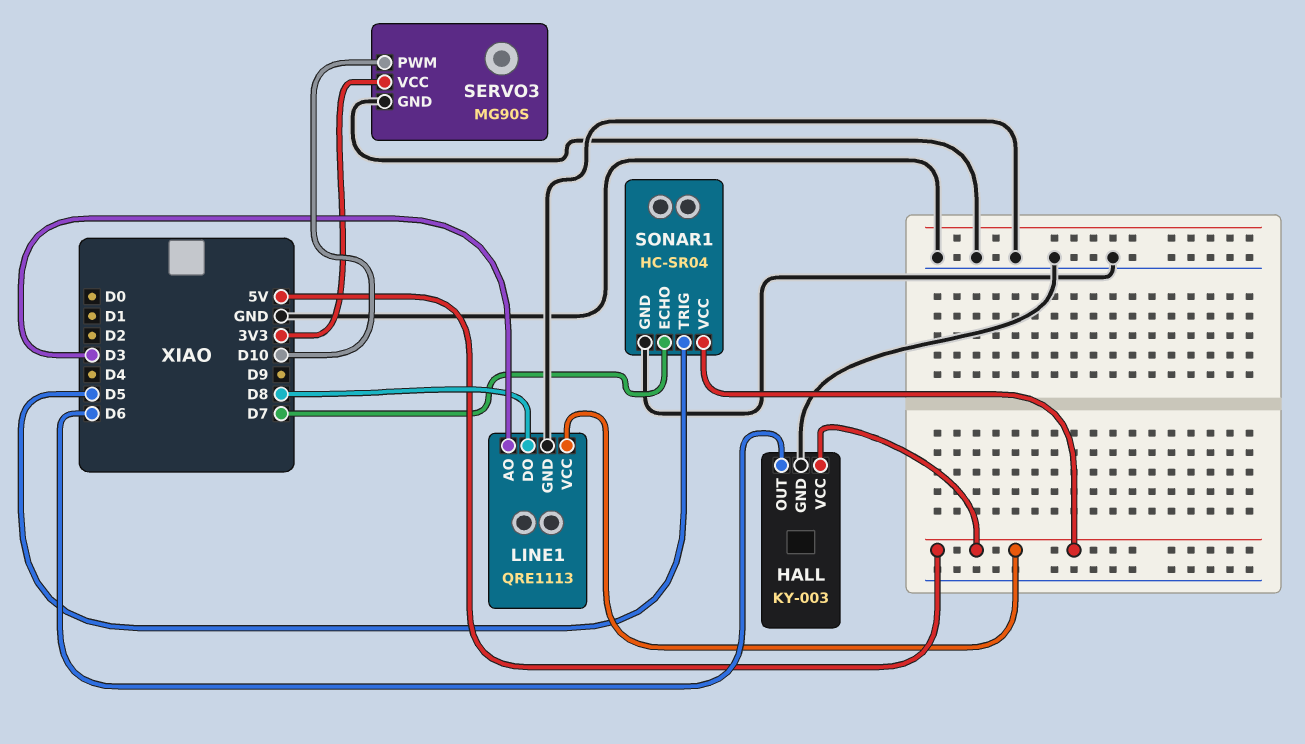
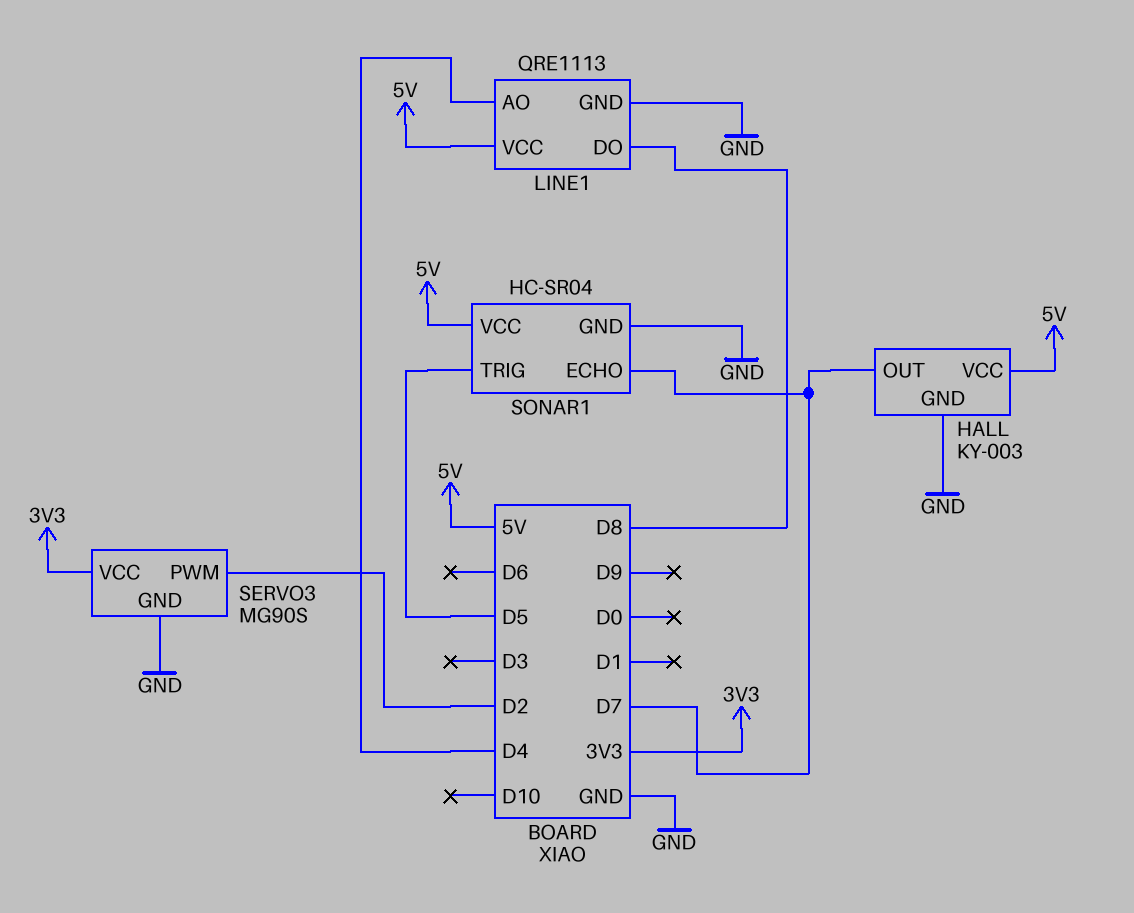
HALL pin OUT: D6 -> D7
LINE1 pin AO: D3 -> D4
SERVO3 pin PWM: D10 -> D2

